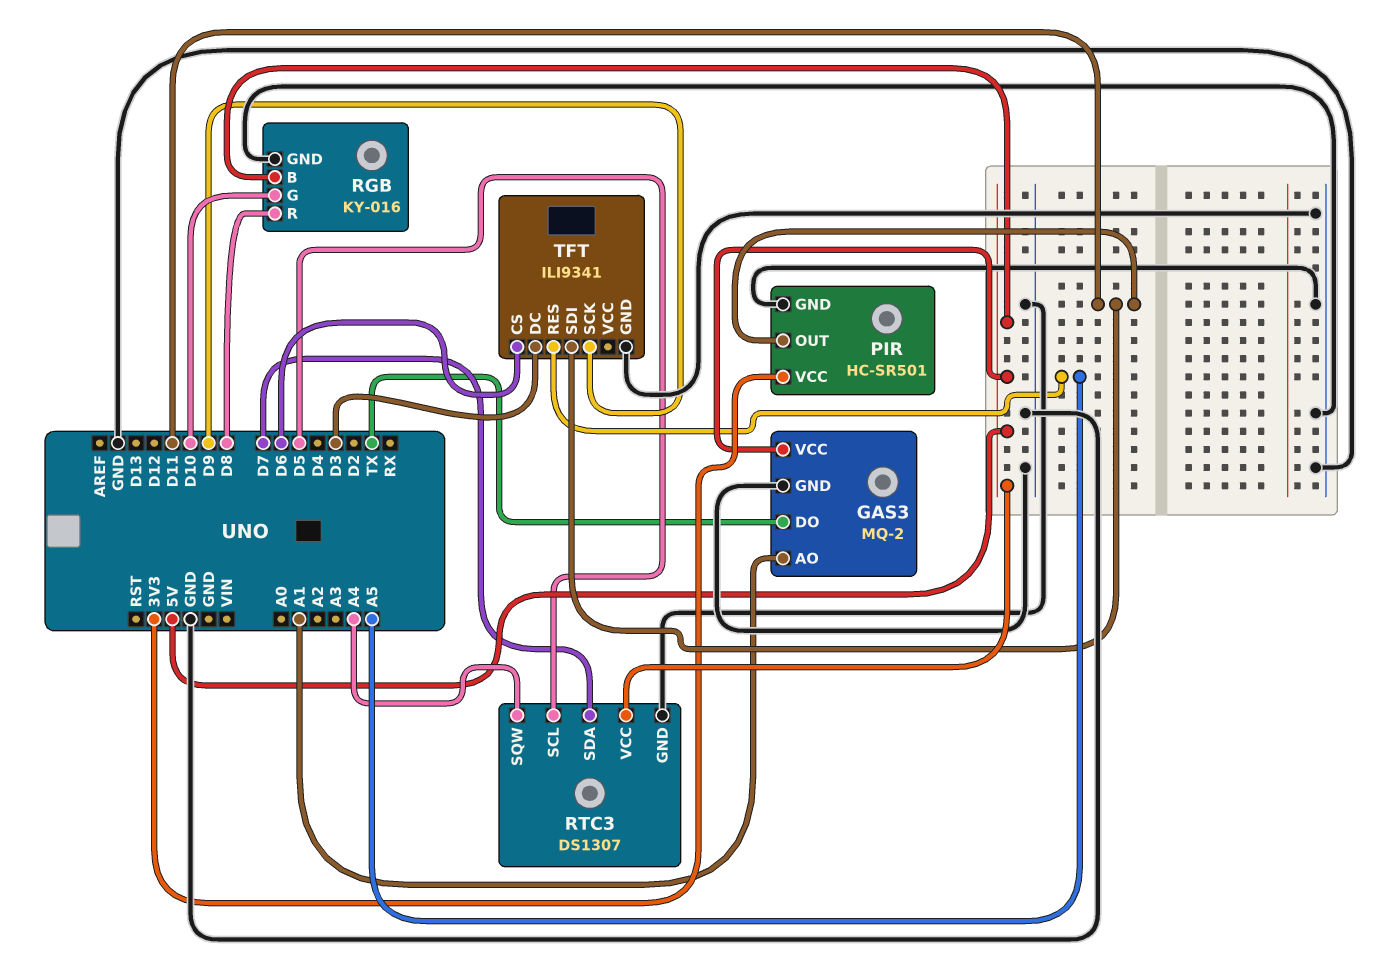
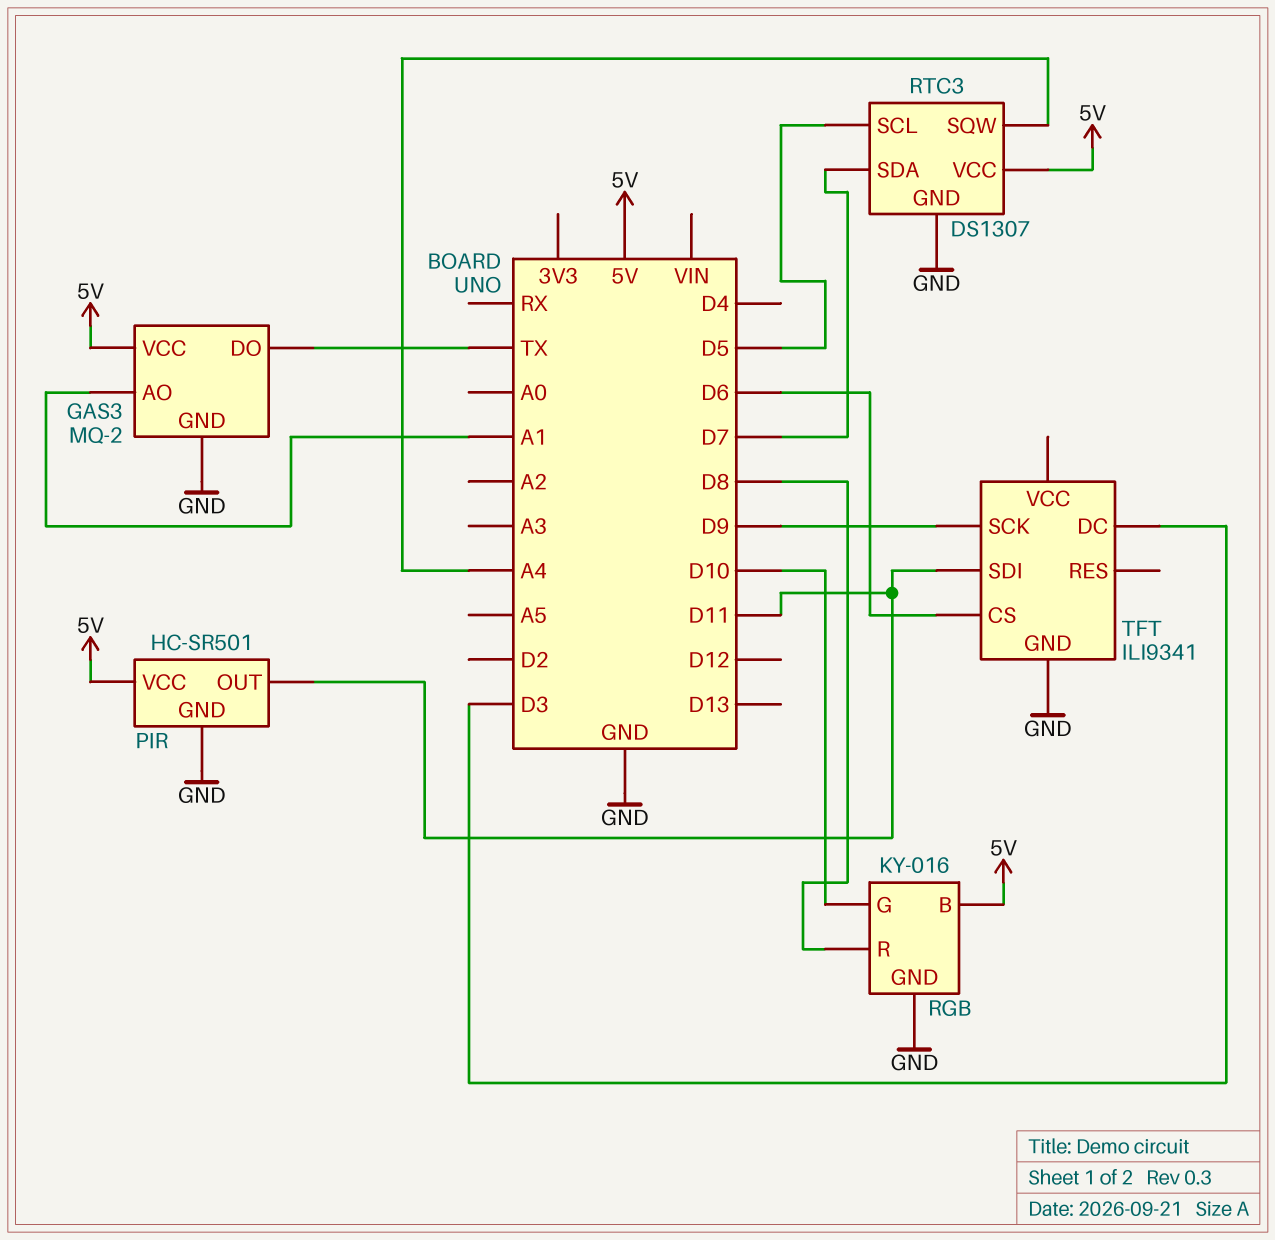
PIR pin VCC: 3V3 -> 5V
TFT pin RES: A5 -> none

